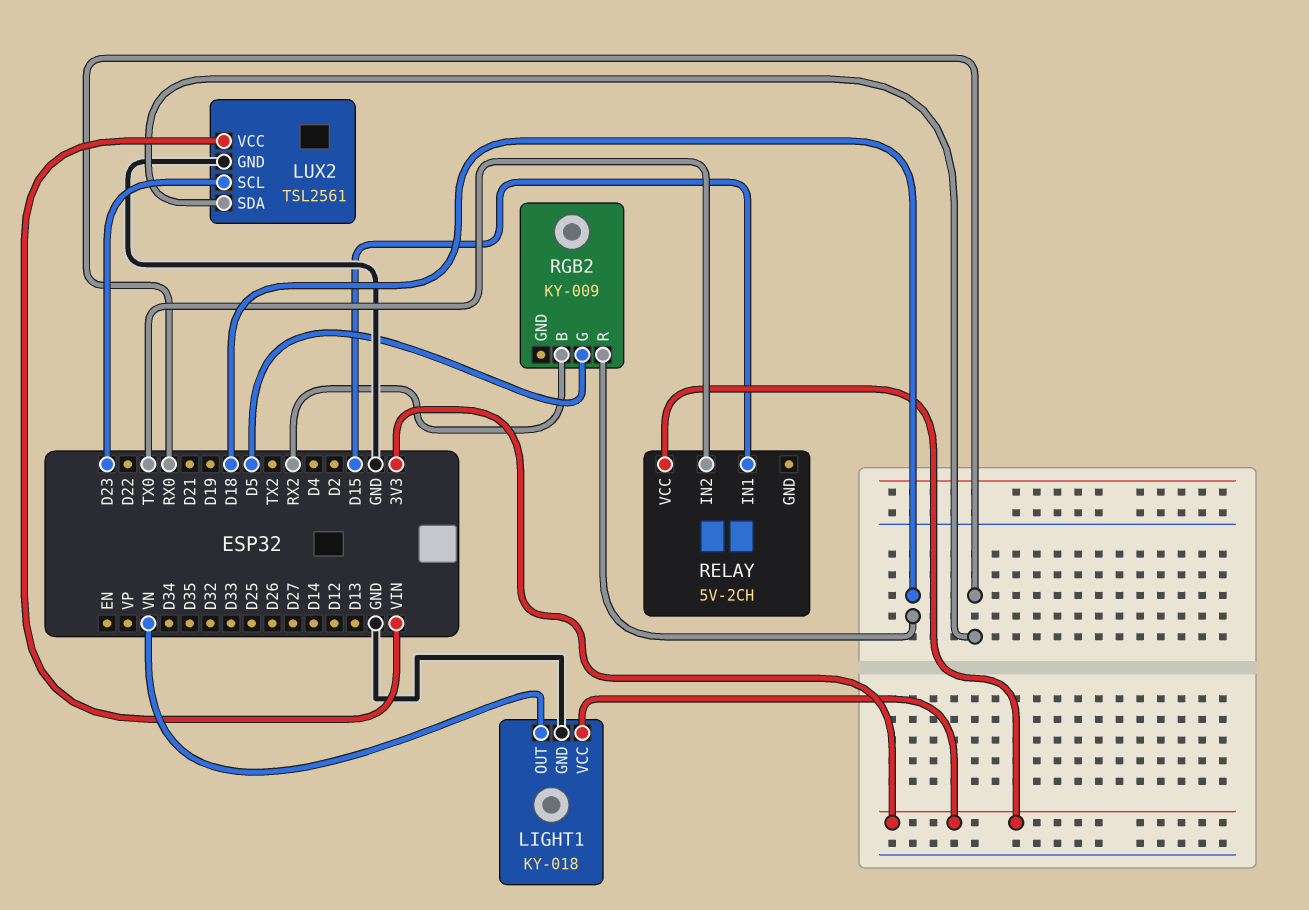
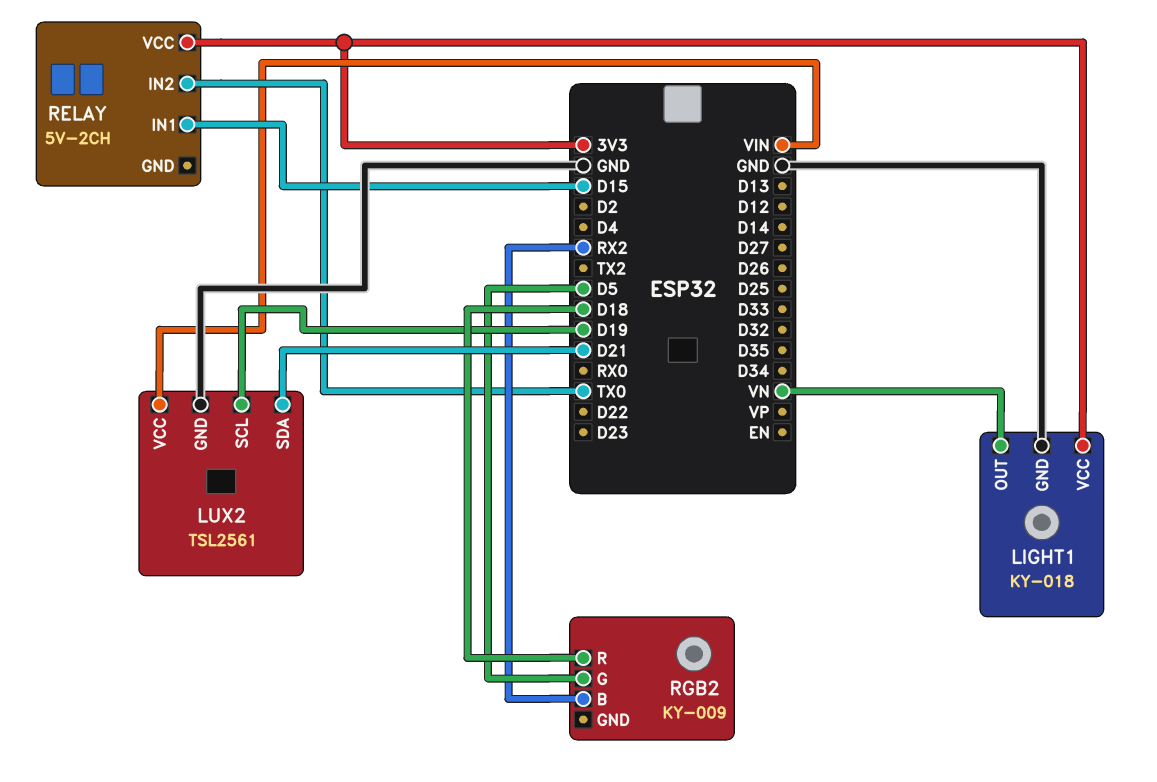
LUX2 pin SCL: D23 -> D19
LUX2 pin SDA: RX0 -> D21

